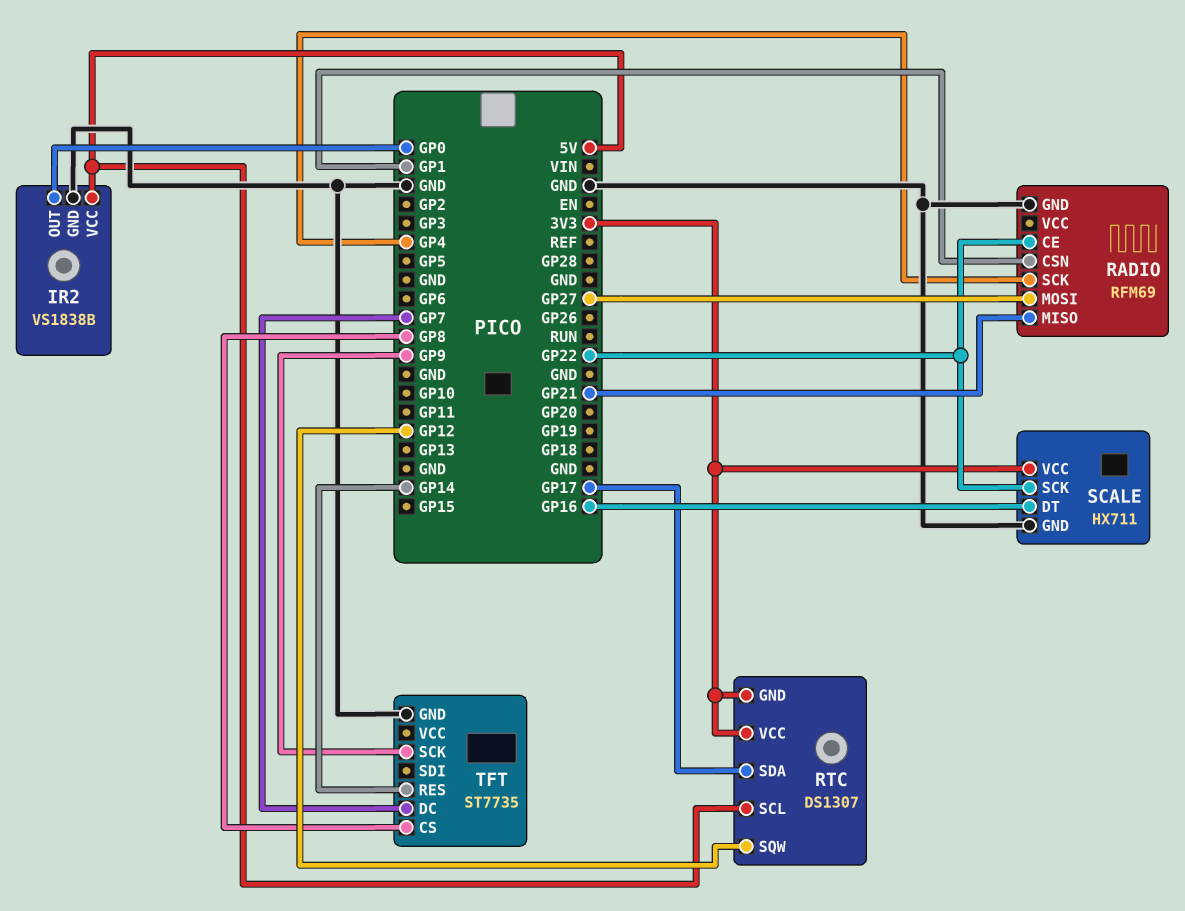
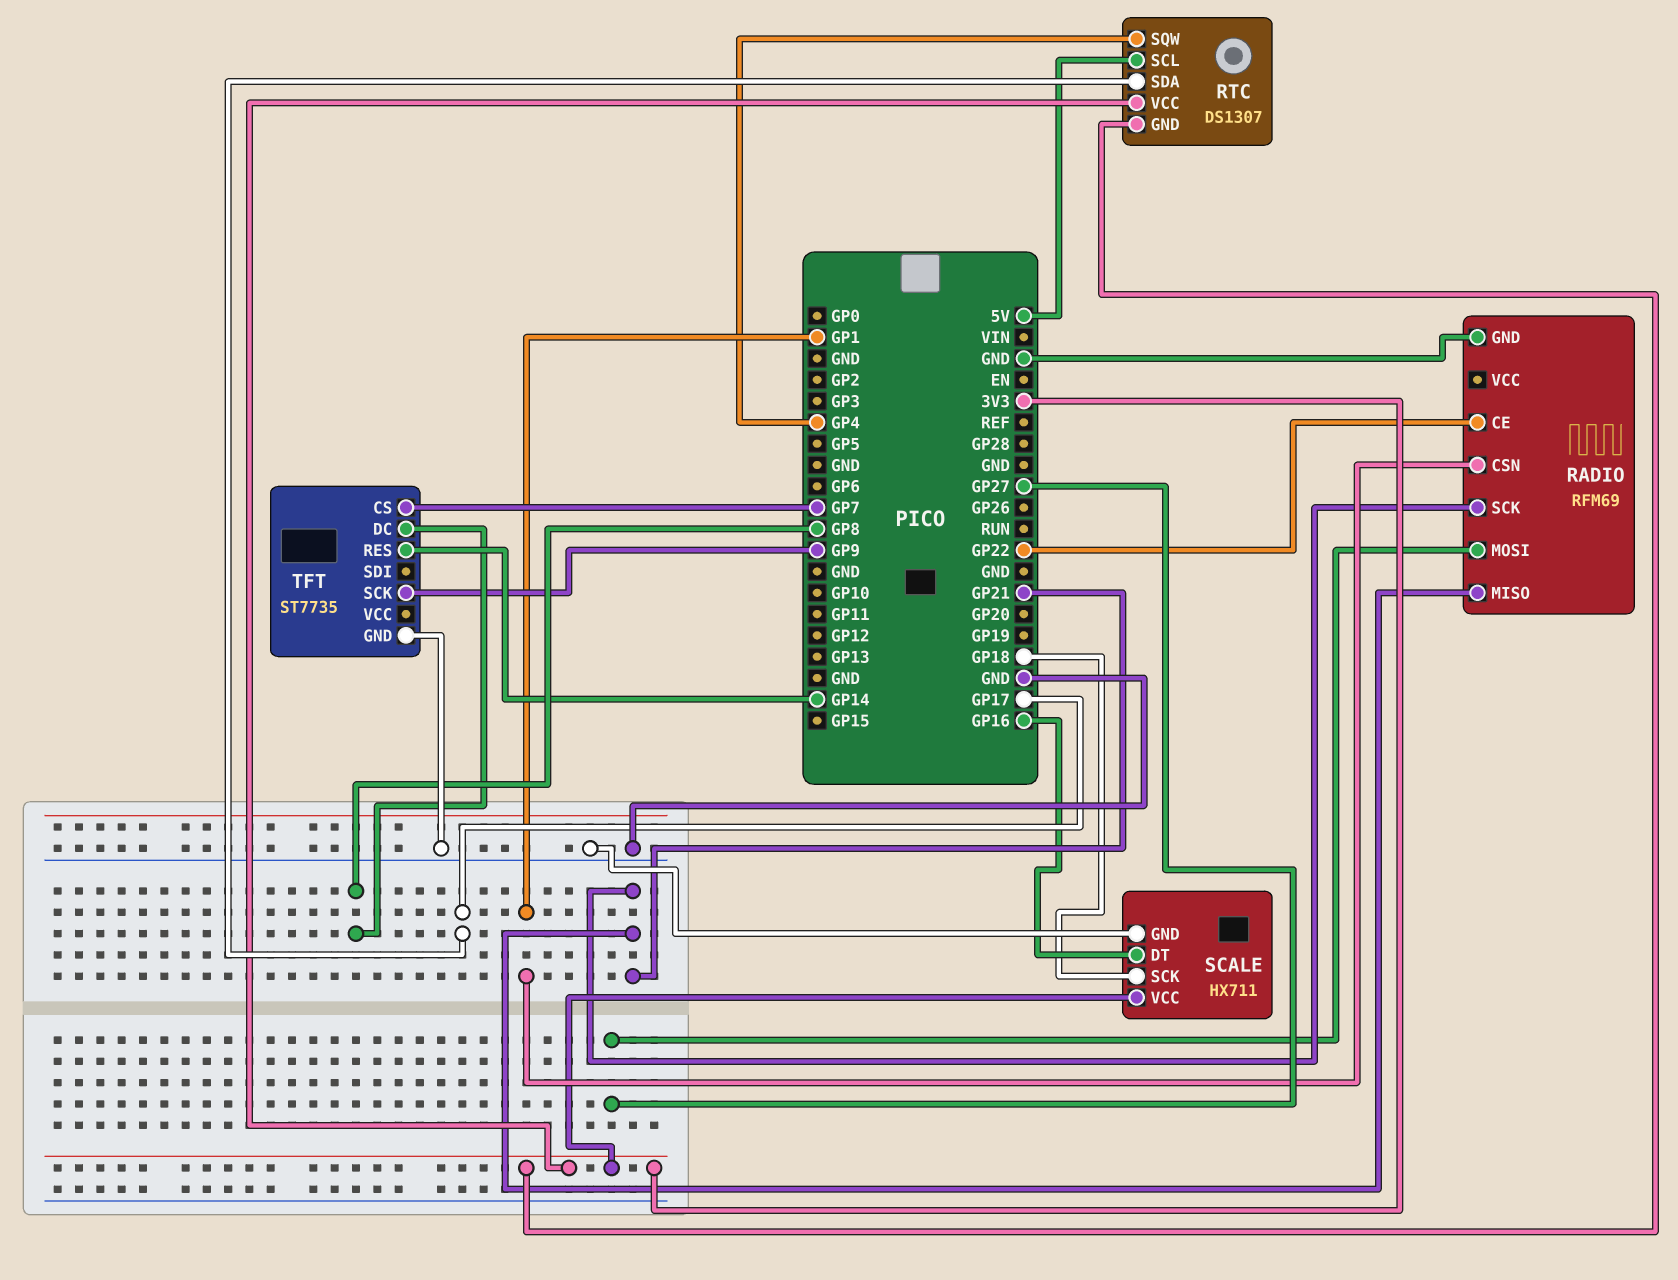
IR2: VS1838B -> none
IR2 pin GND: GND -> none
IR2 pin OUT: GP0 -> none
IR2 pin VCC: 5V -> none
RADIO pin SCK: GP4 -> GP21
RTC pin SQW: GP12 -> GP4
SCALE pin SCK: GP22 -> GP18
TFT pin CS: GP8 -> GP7
TFT pin DC: GP7 -> GP8

